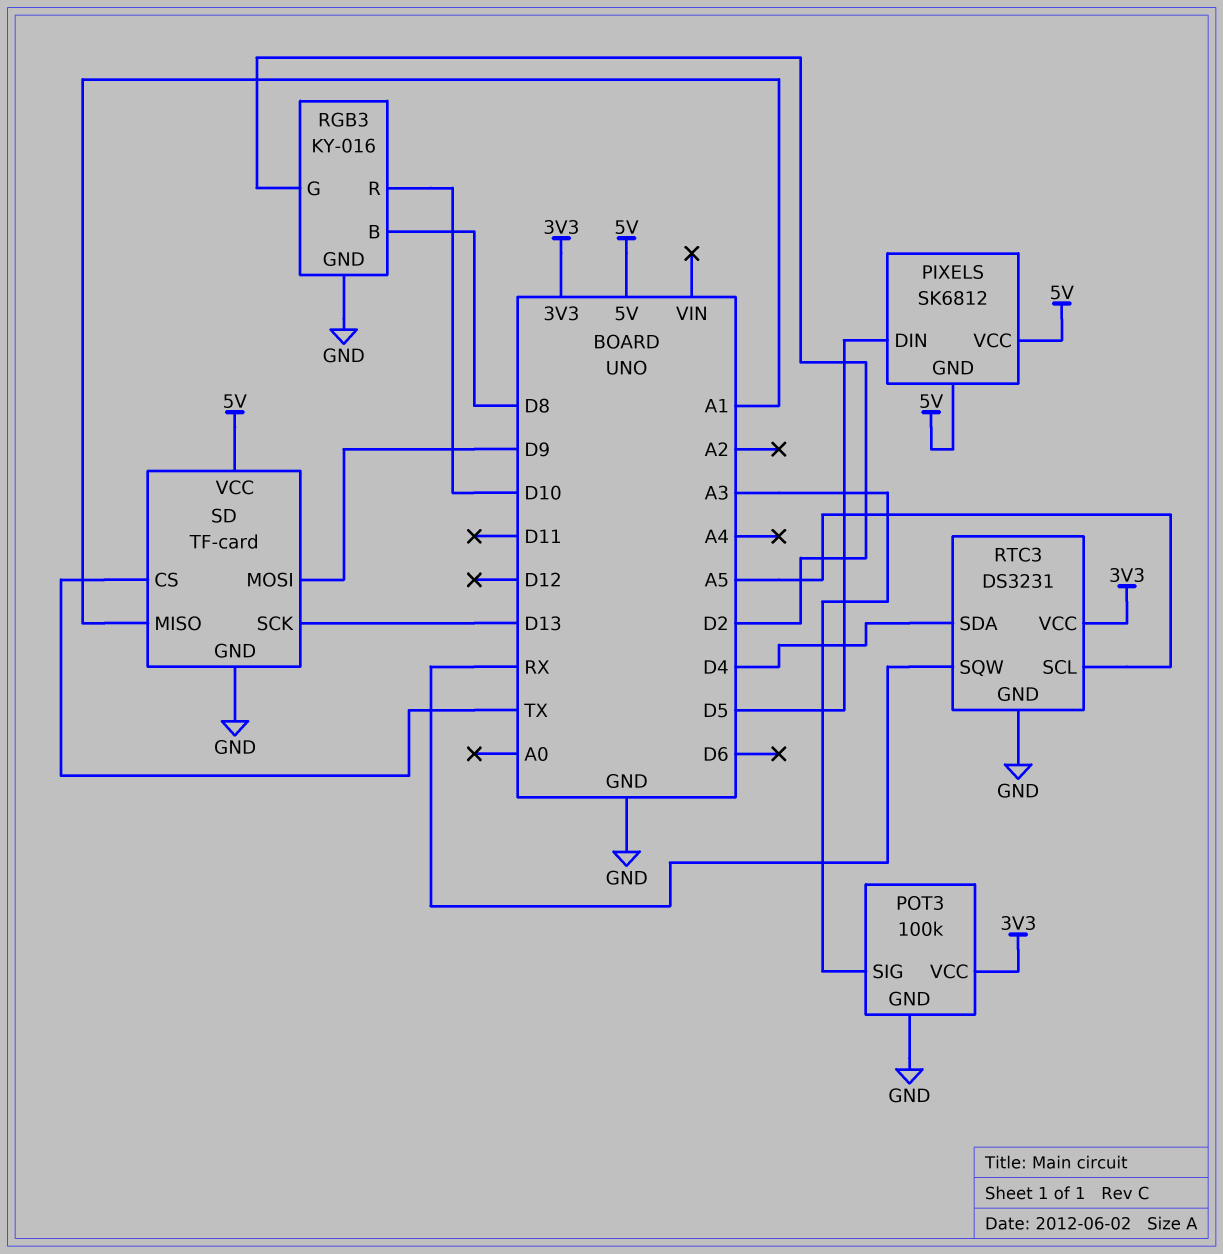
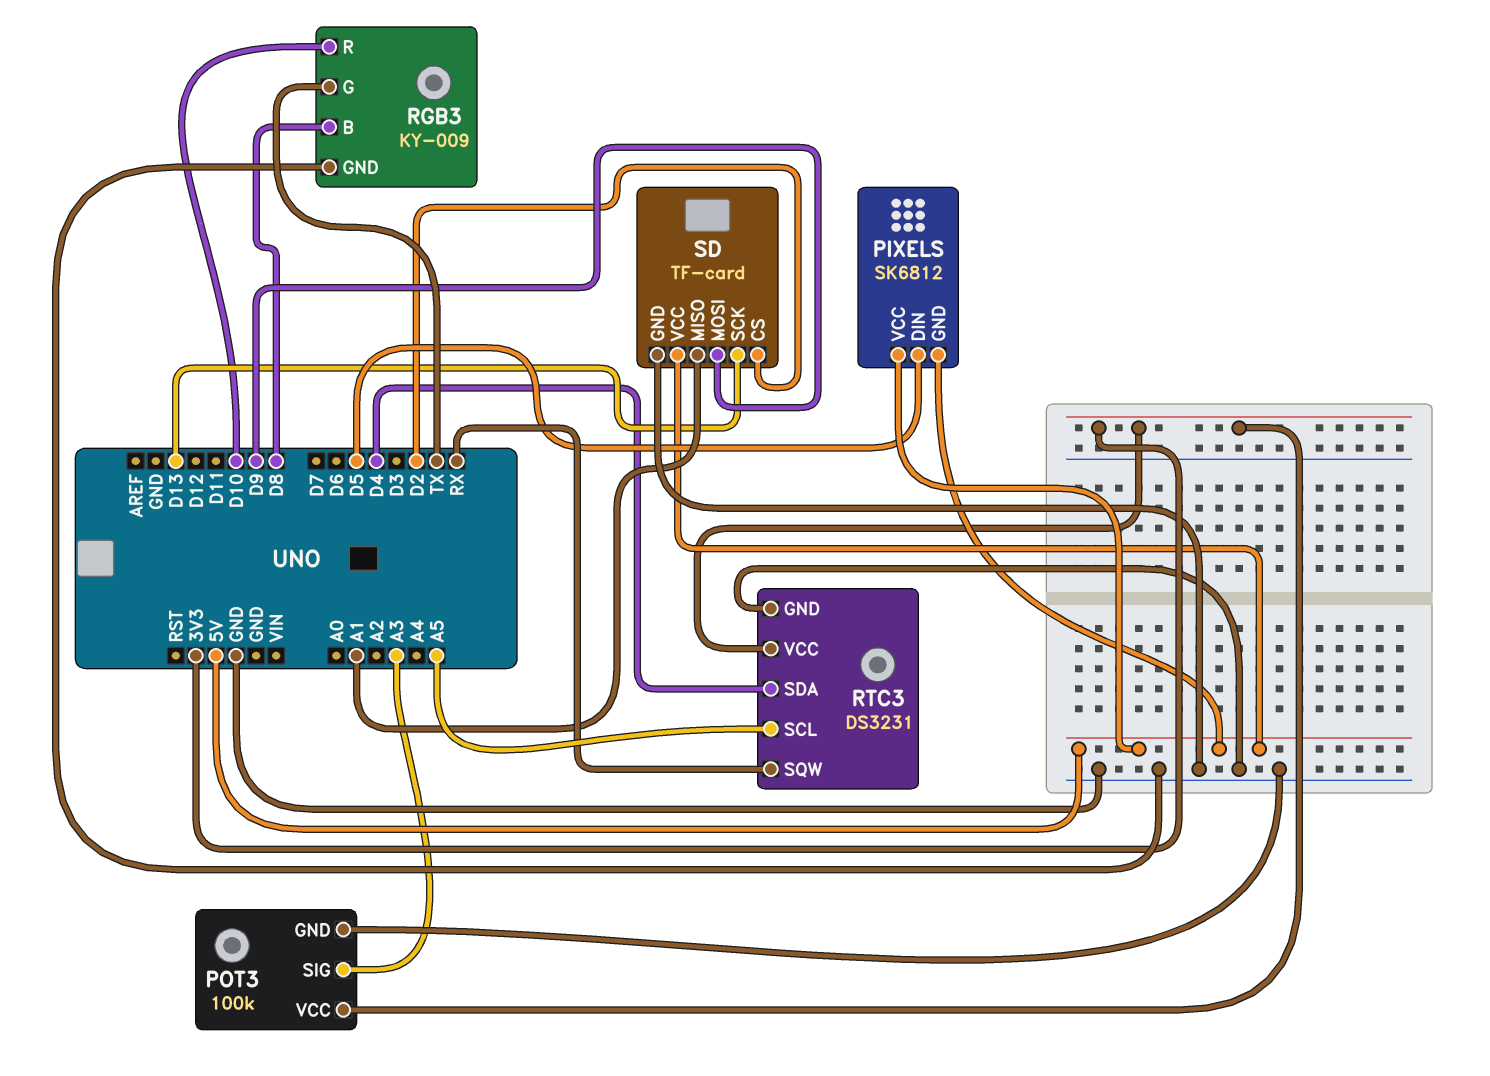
RGB3: KY-016 -> KY-009
RGB3 pin G: D2 -> TX
SD pin CS: TX -> D2

